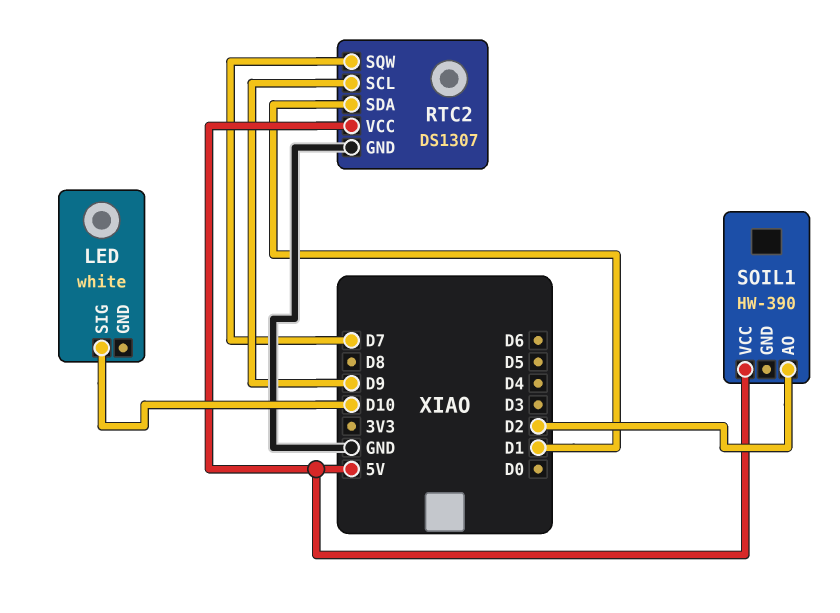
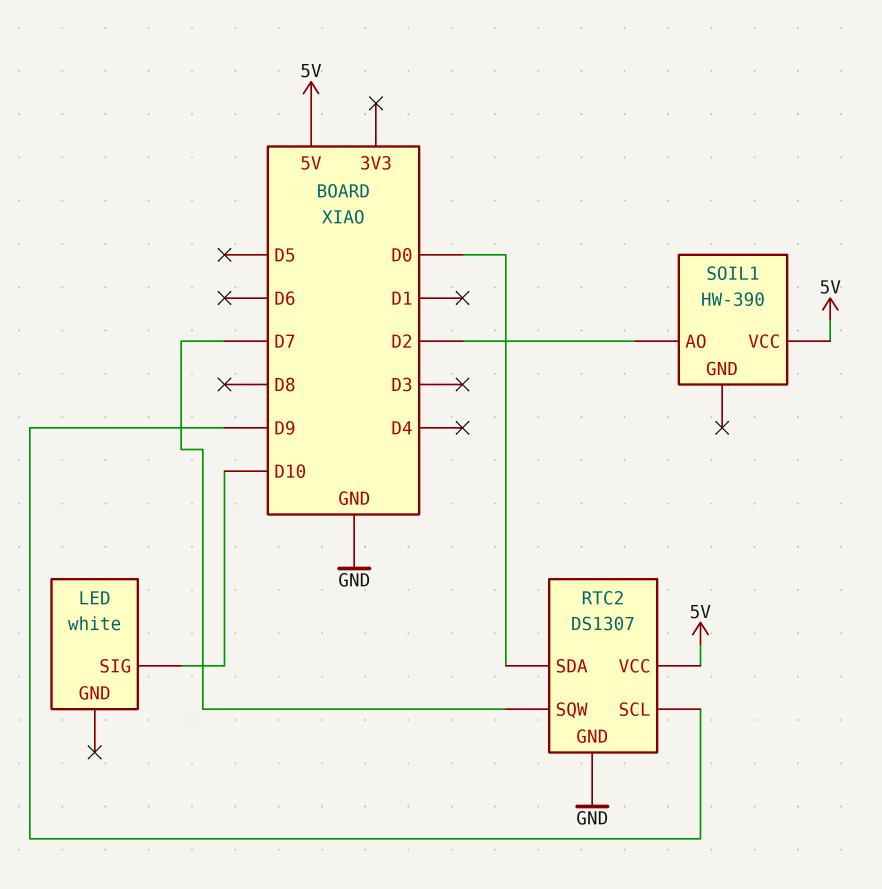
RTC2 pin SDA: D1 -> D0

